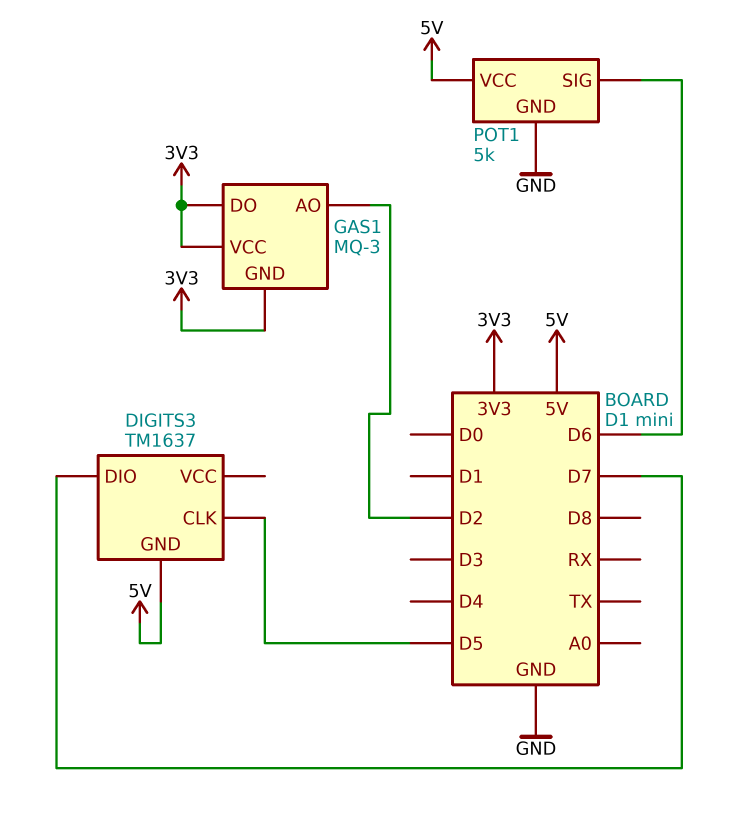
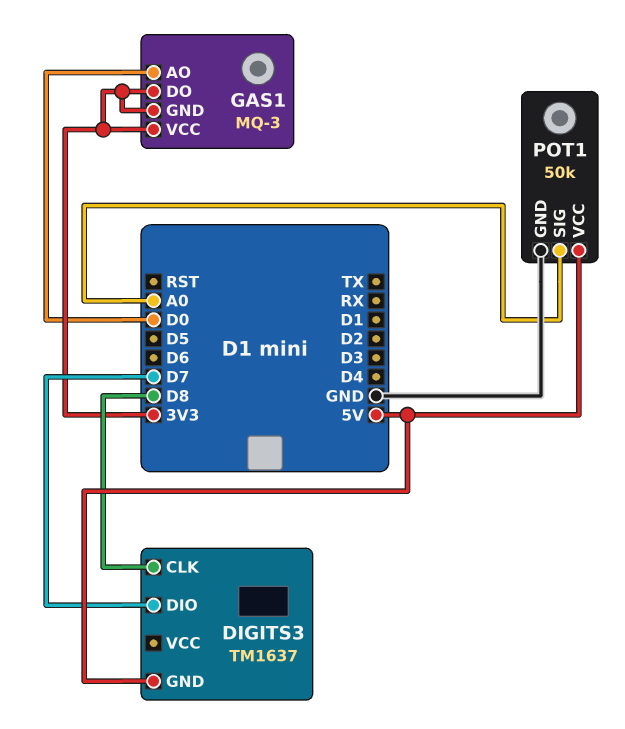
DIGITS3 pin CLK: D5 -> D8
GAS1 pin AO: D2 -> D0
POT1: 5k -> 50k
POT1 pin SIG: D6 -> A0

